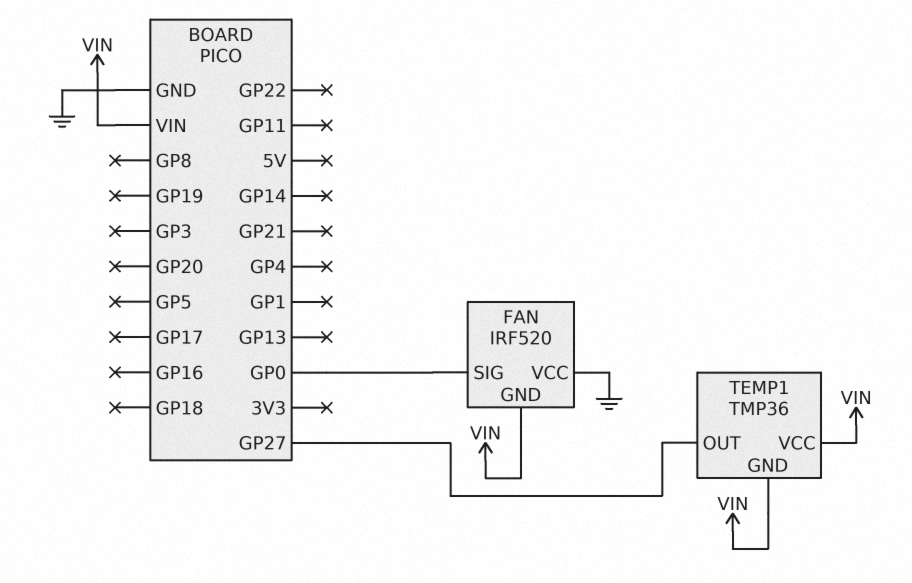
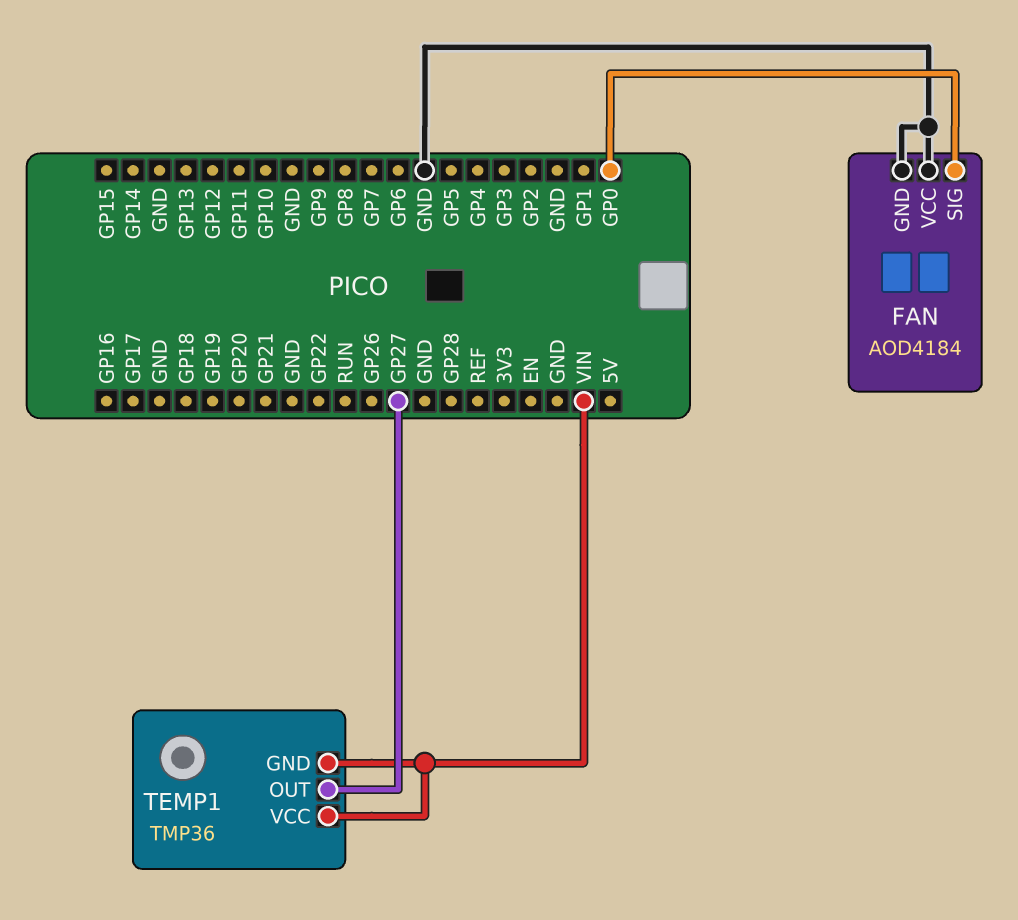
FAN: IRF520 -> AOD4184
FAN pin GND: VIN -> GND

